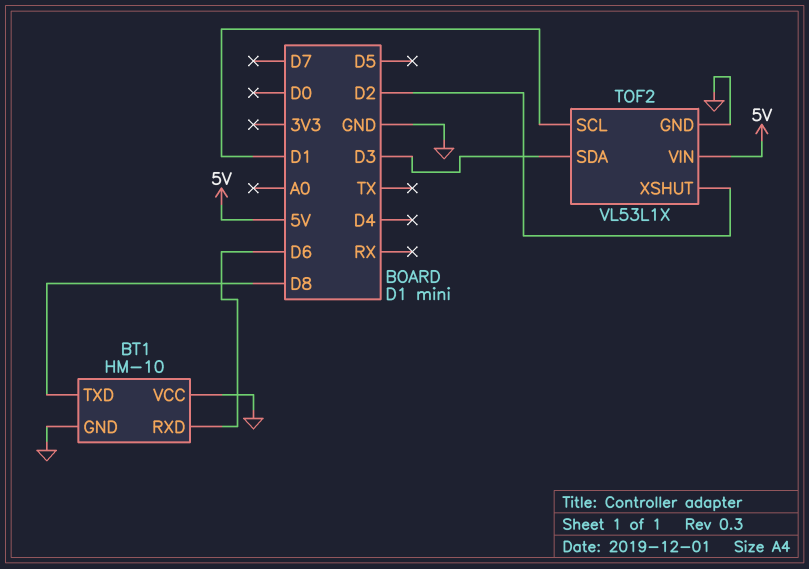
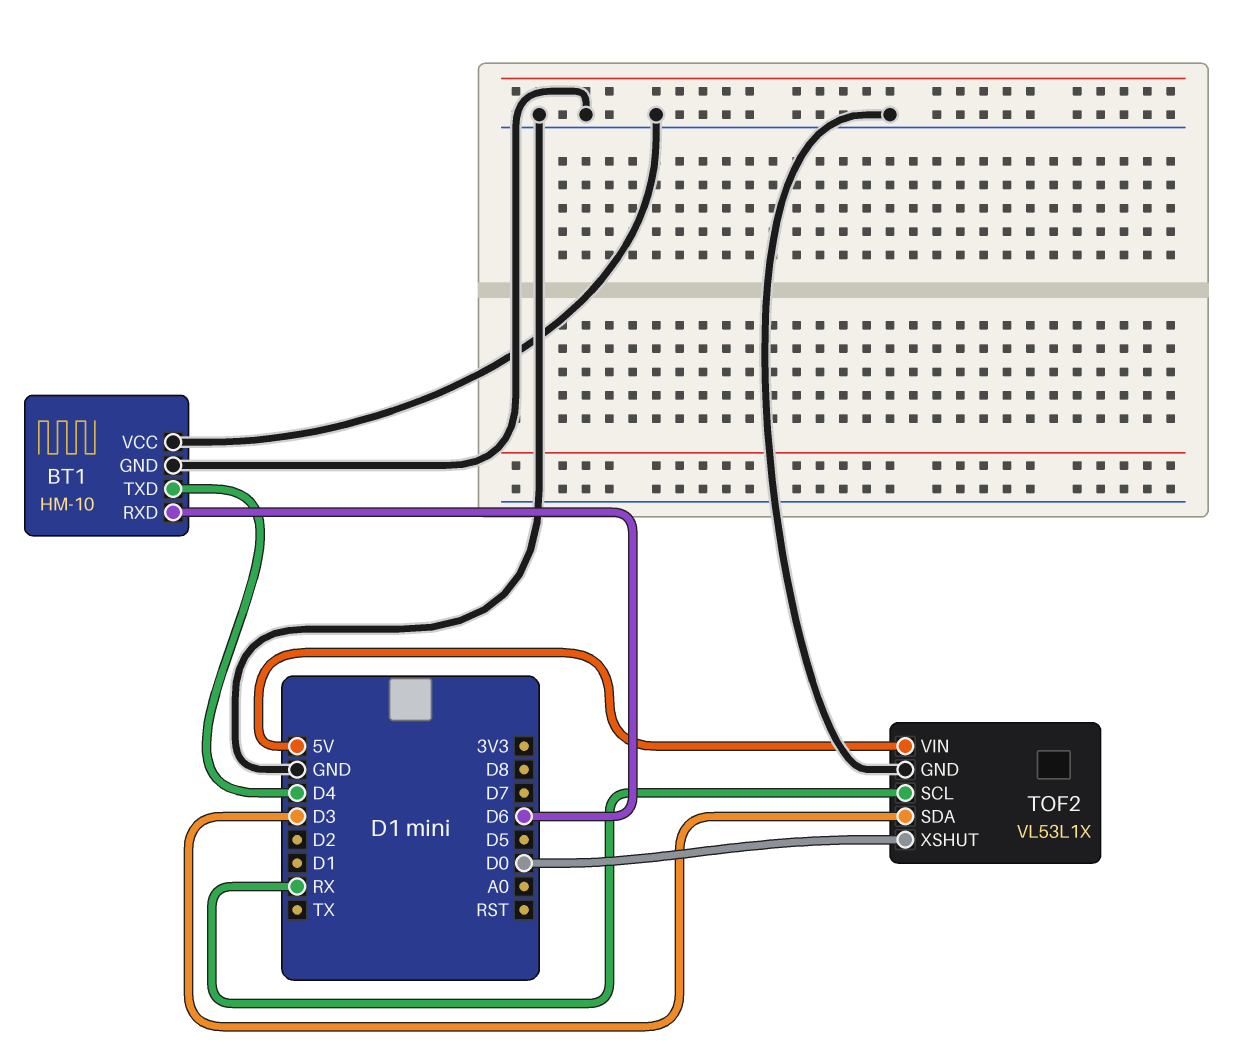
BT1 pin TXD: D8 -> D4
TOF2 pin SCL: D1 -> RX
TOF2 pin XSHUT: D2 -> D0

